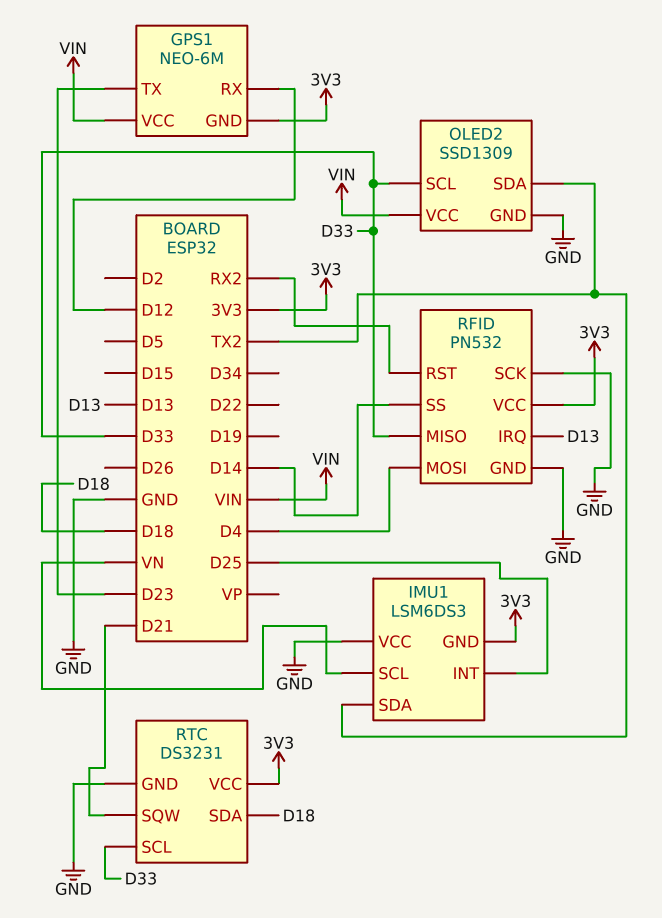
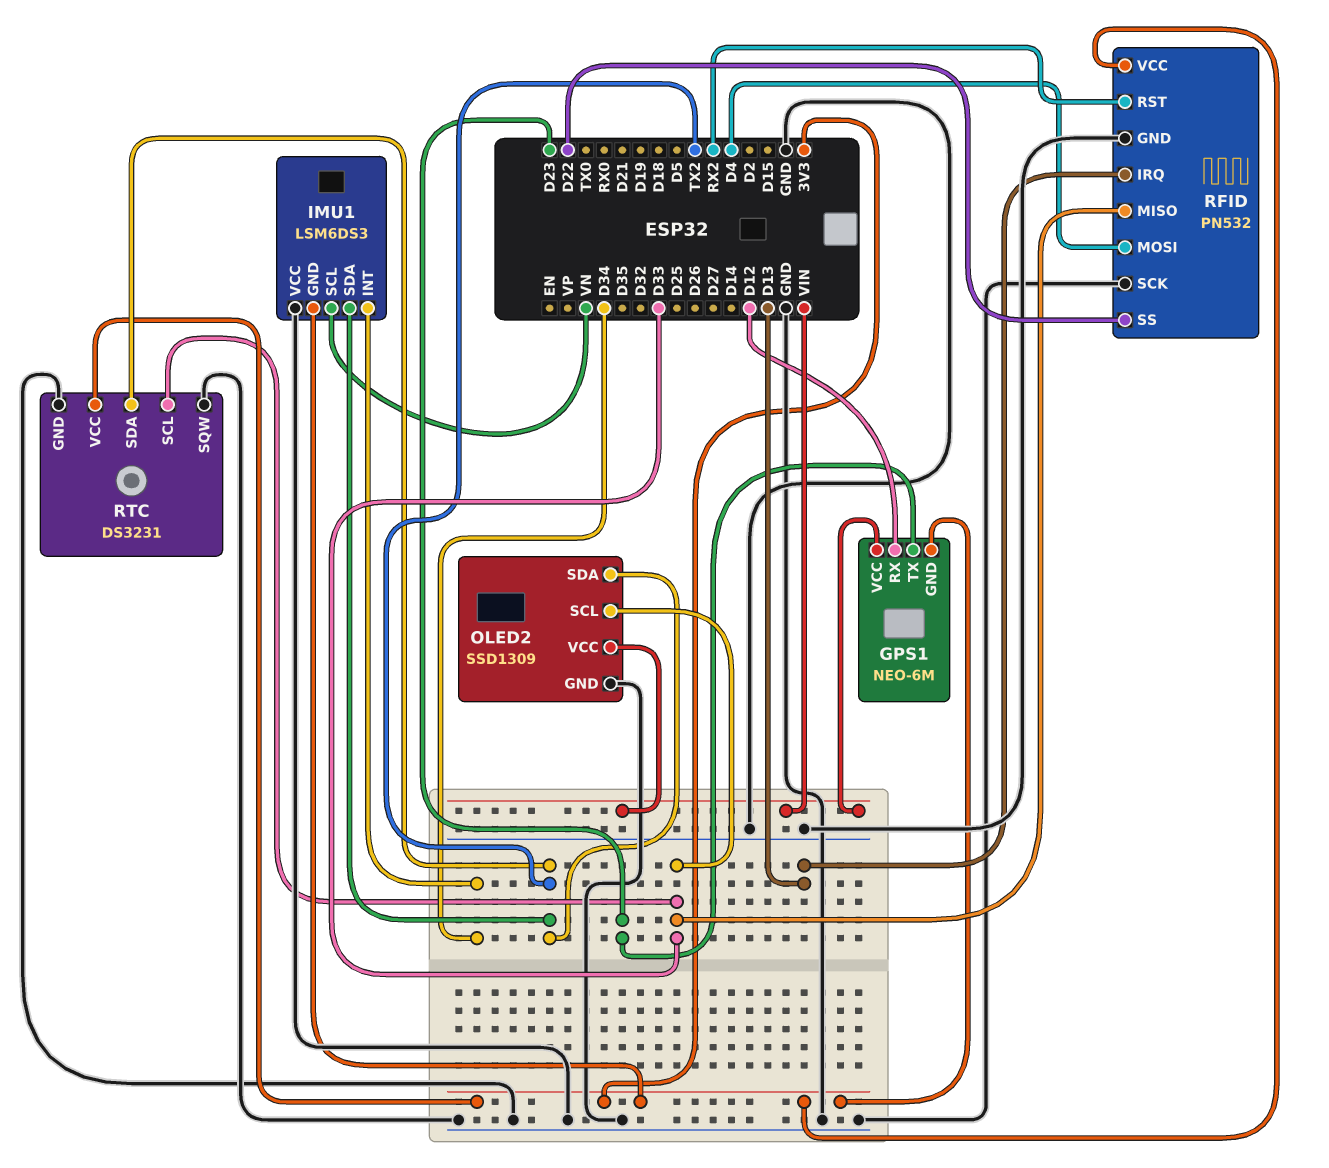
IMU1 pin INT: D25 -> D34
RFID pin SS: D14 -> D22
RTC pin SDA: D18 -> TX2
RTC pin SQW: D21 -> GND

